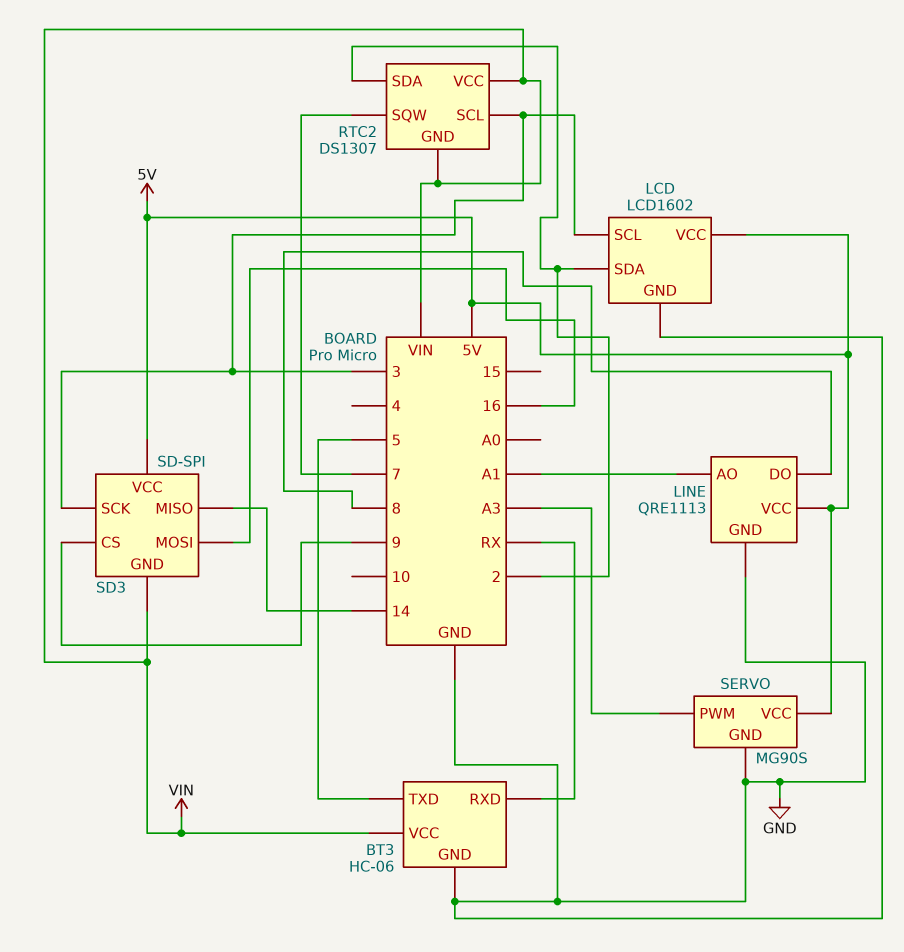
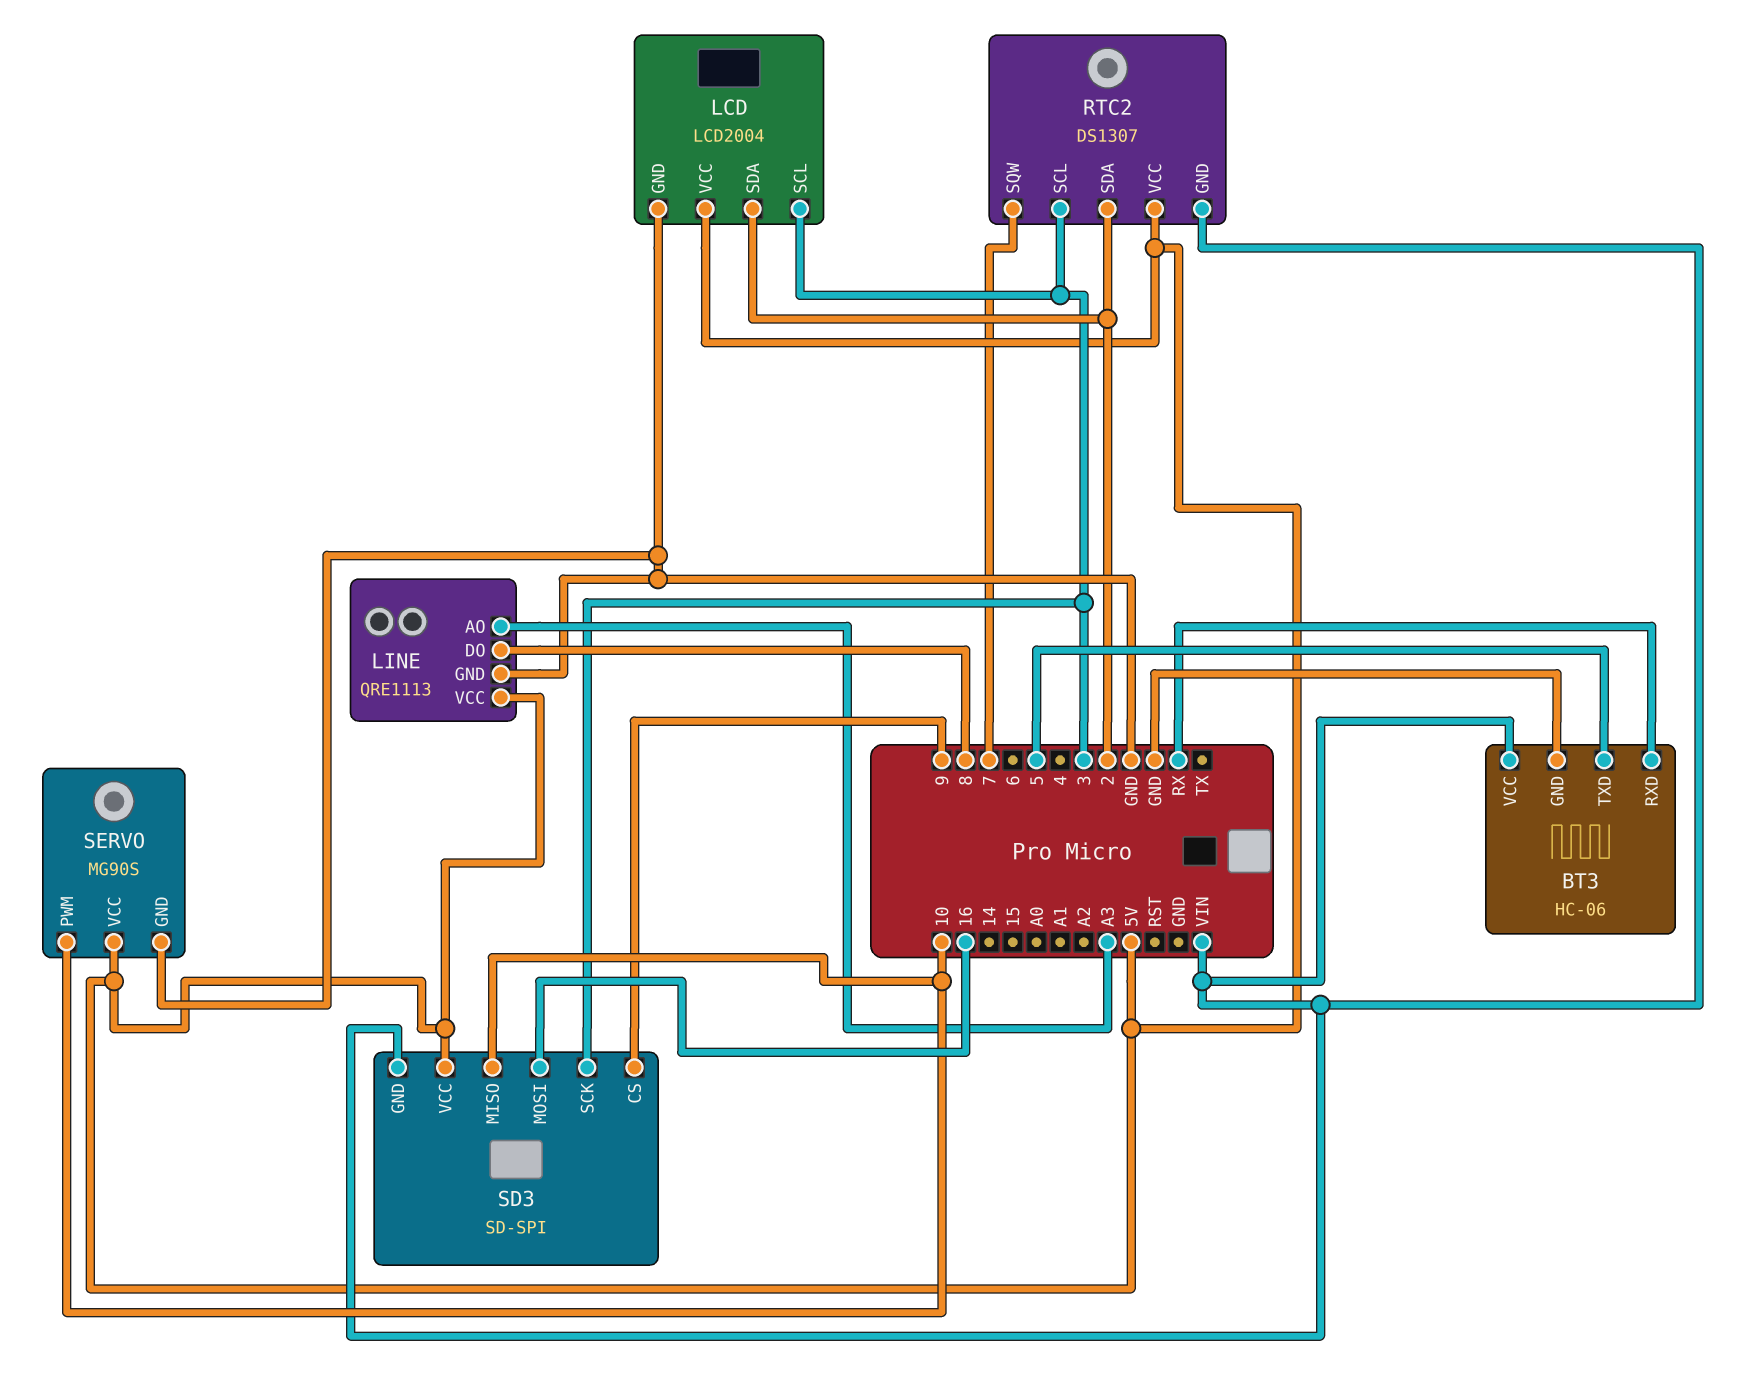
LCD: LCD1602 -> LCD2004
LINE pin AO: A1 -> A3
RTC2 pin VCC: VIN -> 5V
SD3 pin MISO: 14 -> 10
SERVO pin PWM: A3 -> 10

